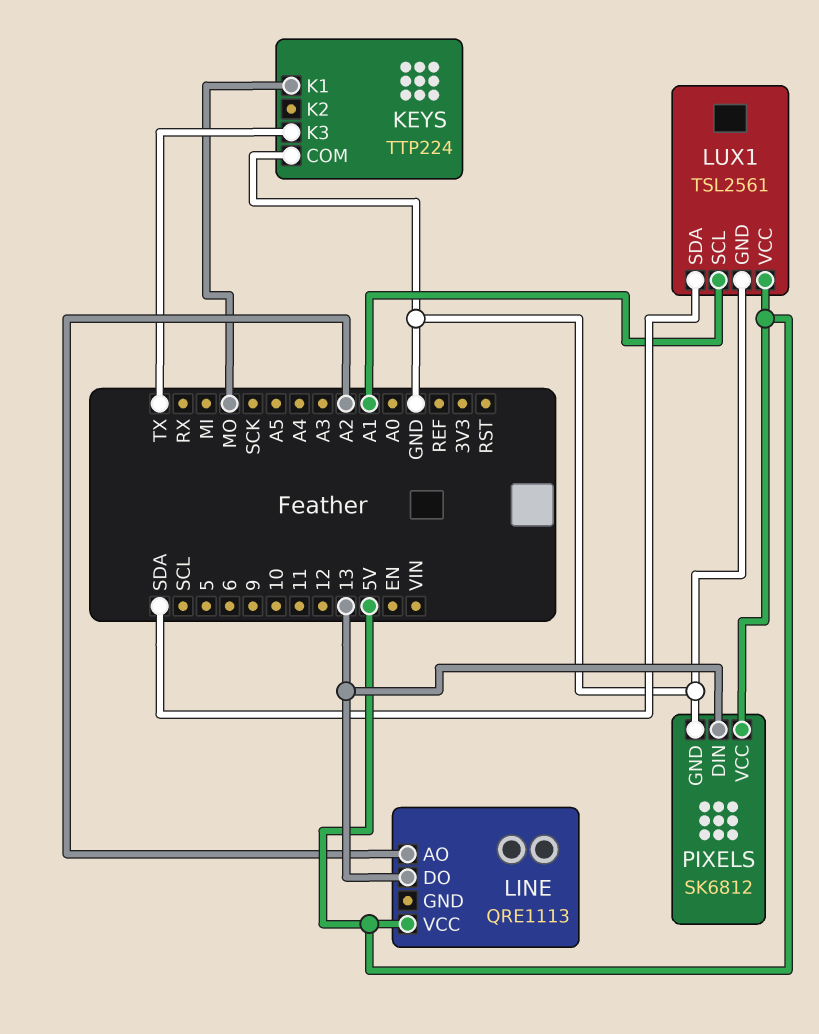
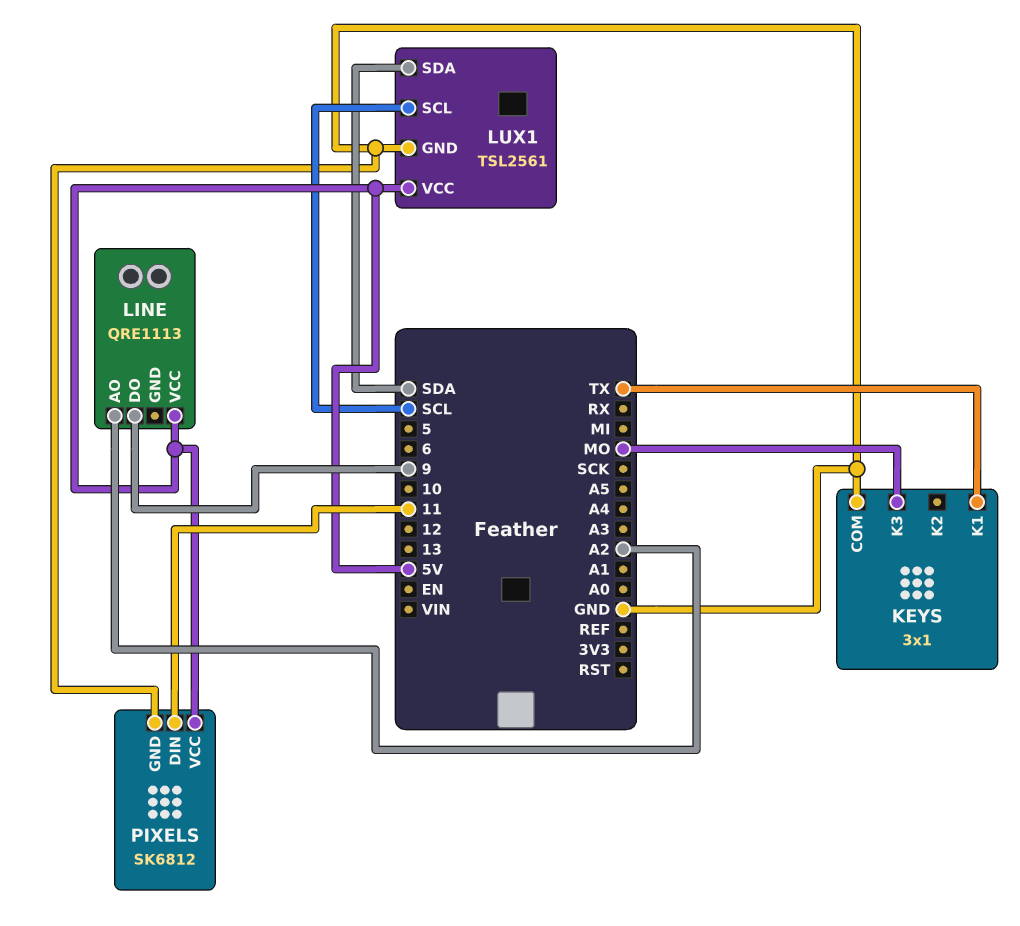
KEYS: TTP224 -> 3x1
KEYS pin K1: MO -> TX
KEYS pin K3: TX -> MO
LINE pin DO: 13 -> 9
LUX1 pin SCL: A1 -> SCL
PIXELS pin DIN: 13 -> 11

